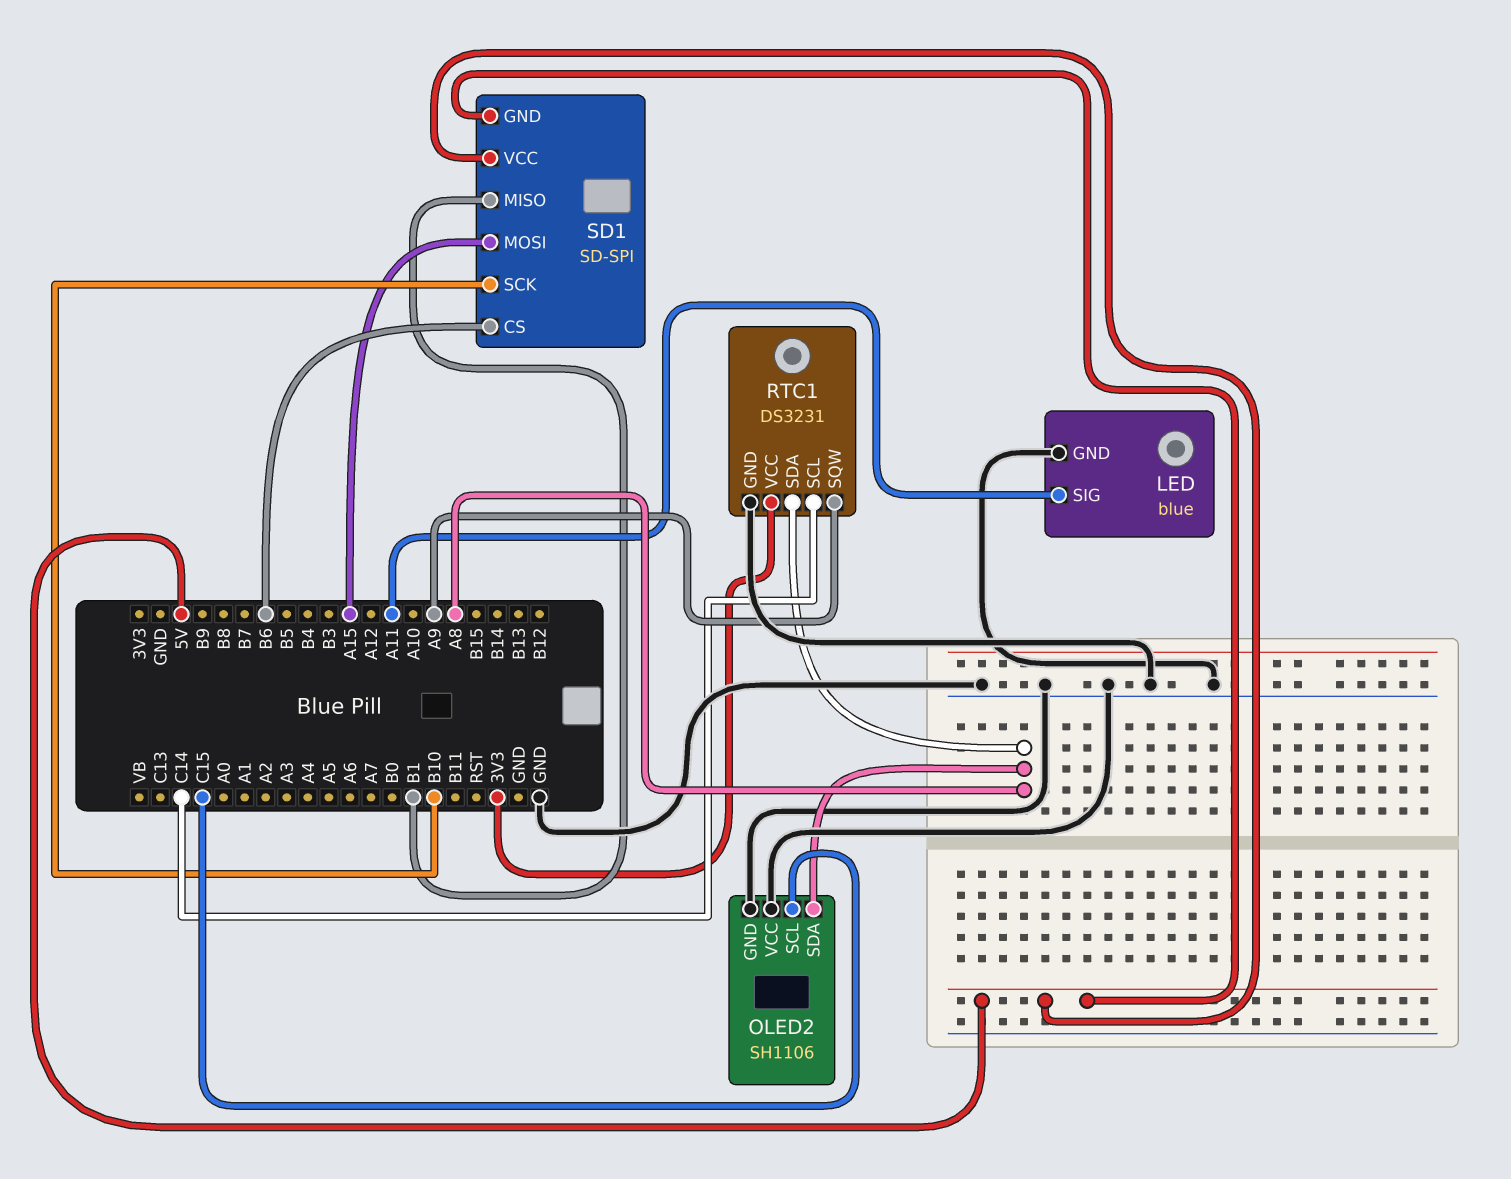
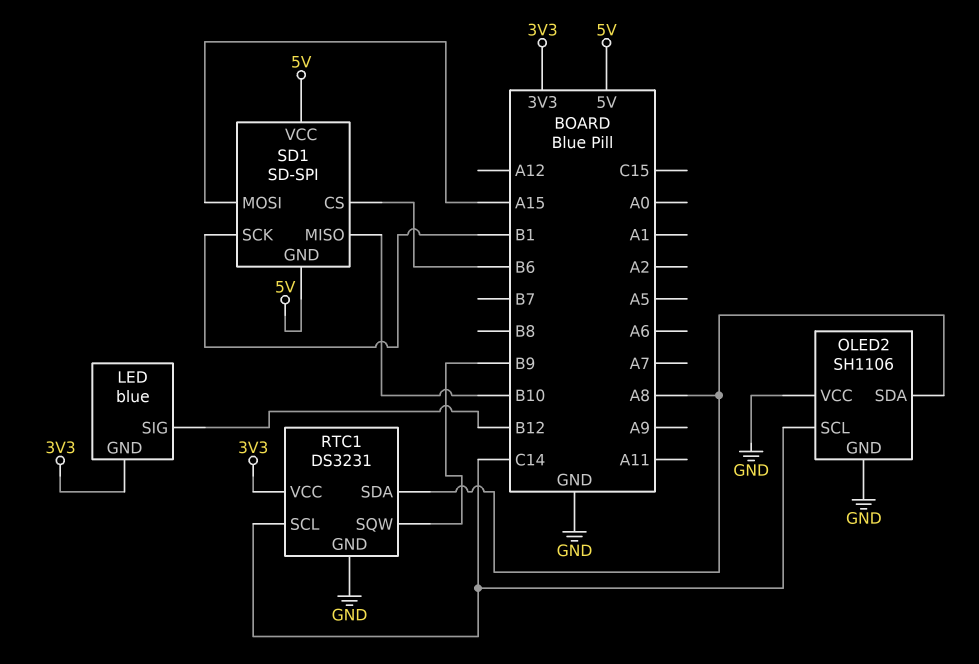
LED pin GND: GND -> 3V3
LED pin SIG: A11 -> B12
OLED2 pin SCL: C15 -> C14
RTC1 pin SQW: A9 -> B9
SD1 pin MISO: B1 -> B10
SD1 pin SCK: B10 -> B1

